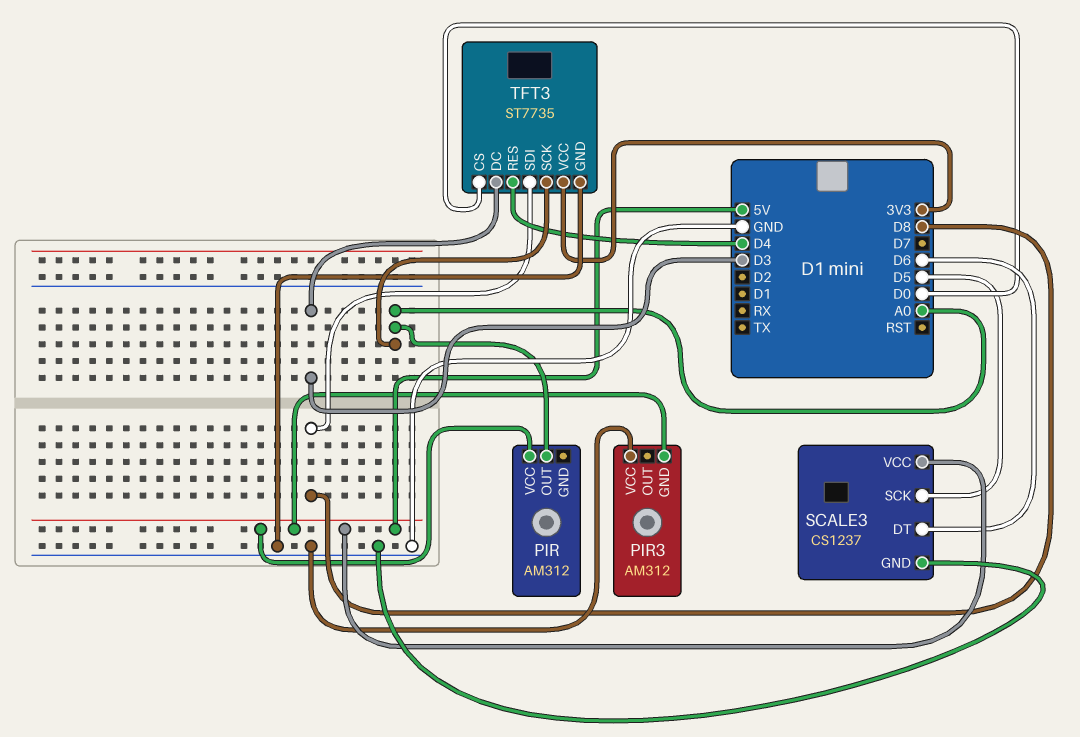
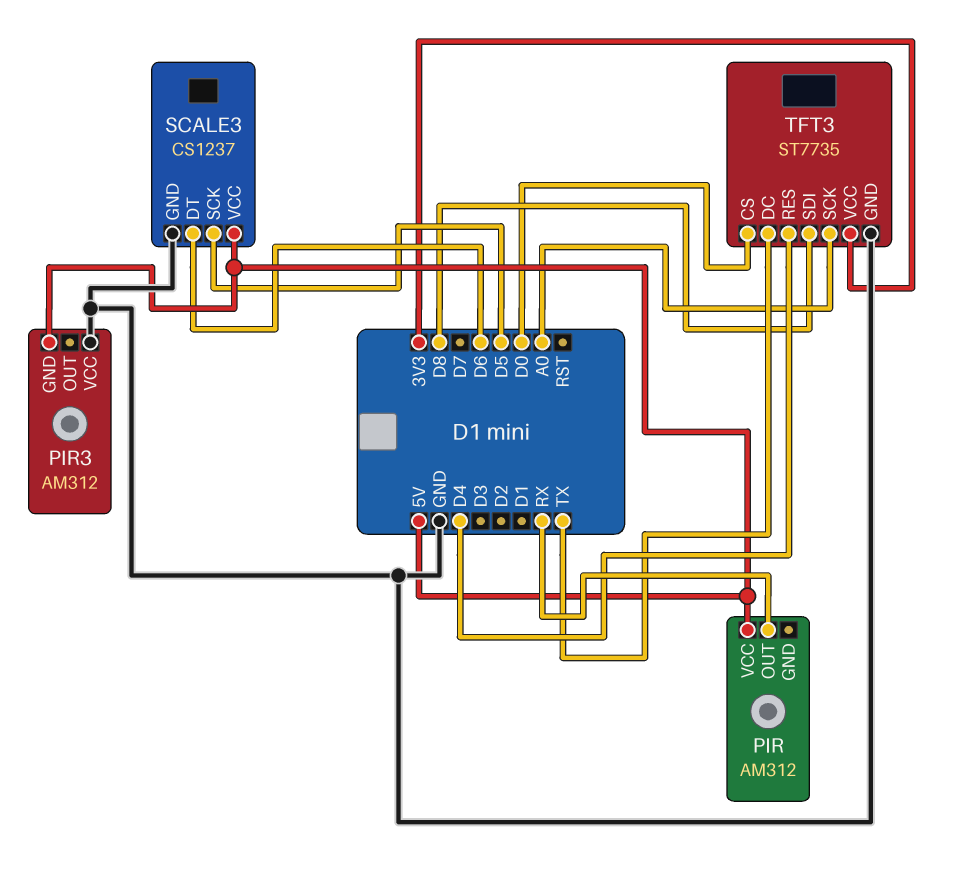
PIR pin OUT: A0 -> RX
TFT3 pin DC: D3 -> TX

